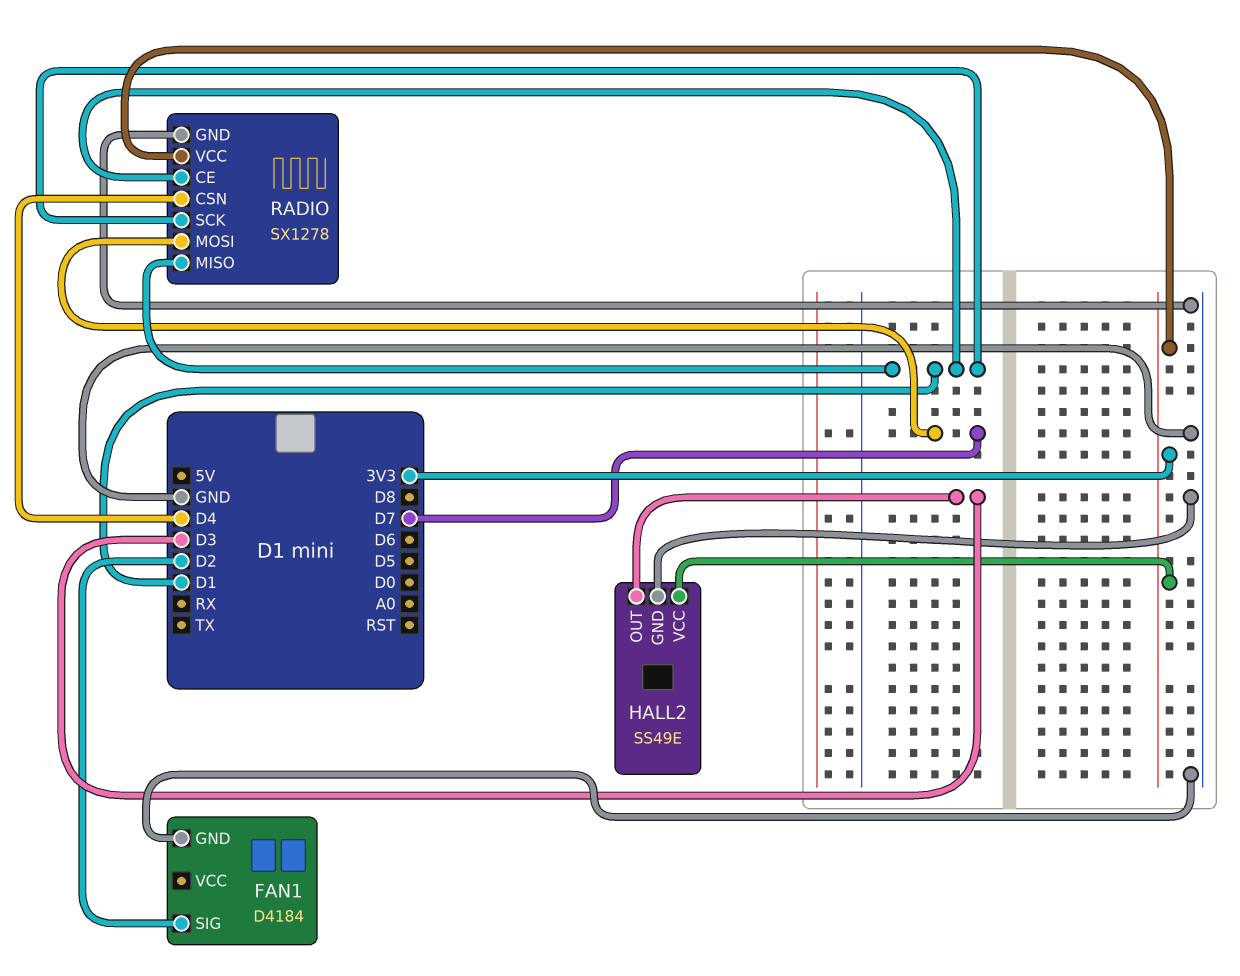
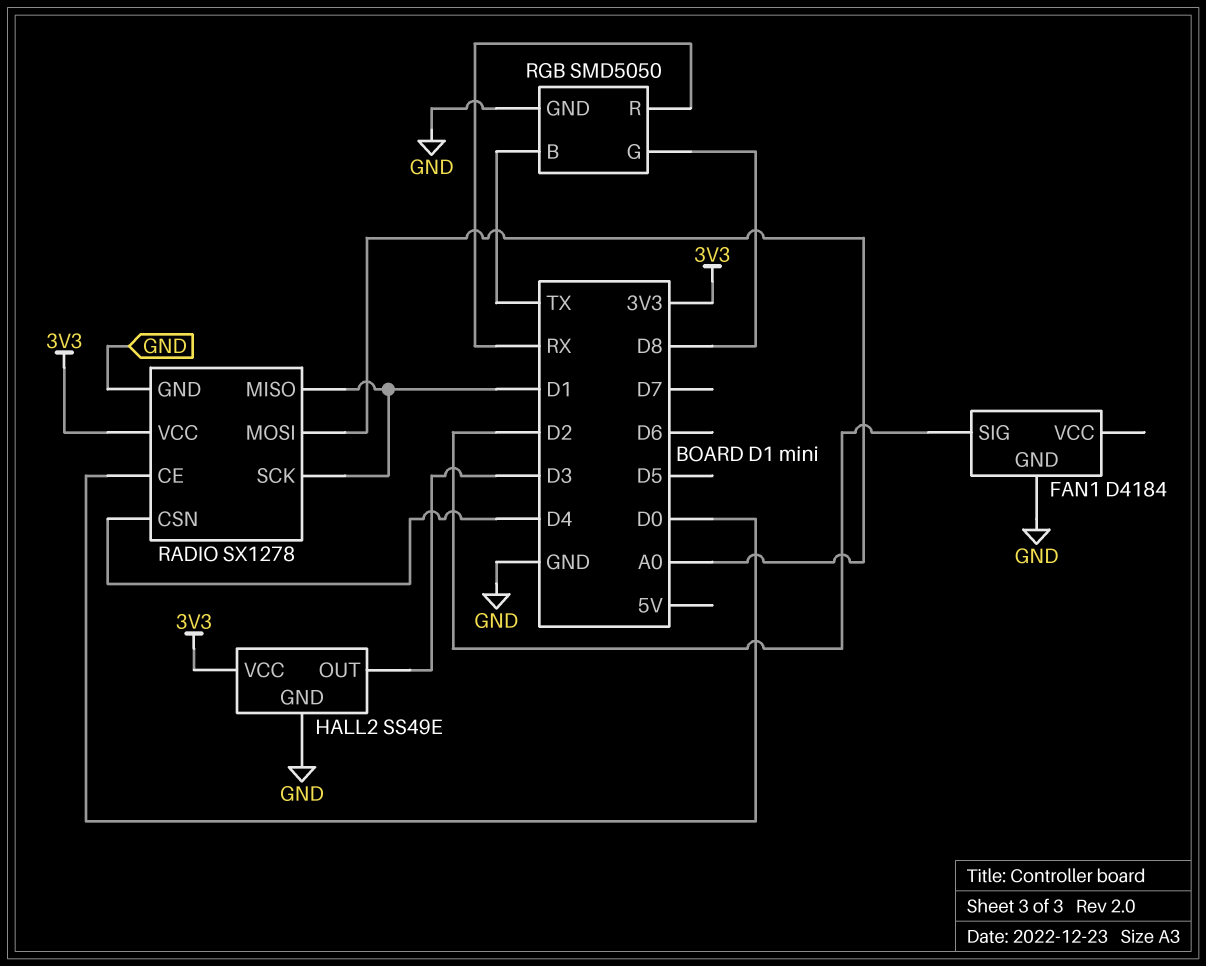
RADIO pin CE: D1 -> D0
RADIO pin MOSI: D7 -> A0
RGB: none -> SMD5050
RGB pin B: none -> TX
RGB pin G: none -> D8
RGB pin GND: none -> GND
RGB pin R: none -> RX

